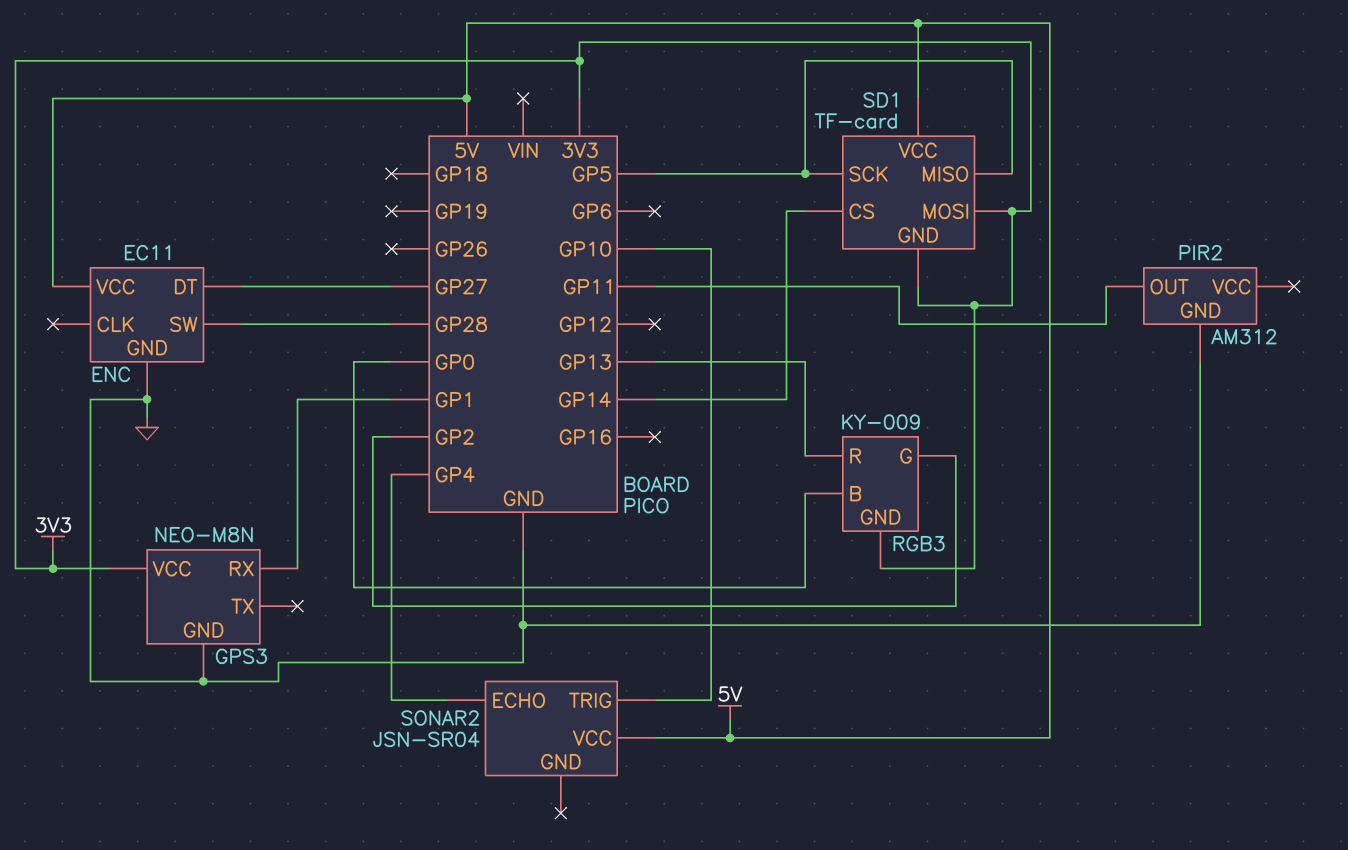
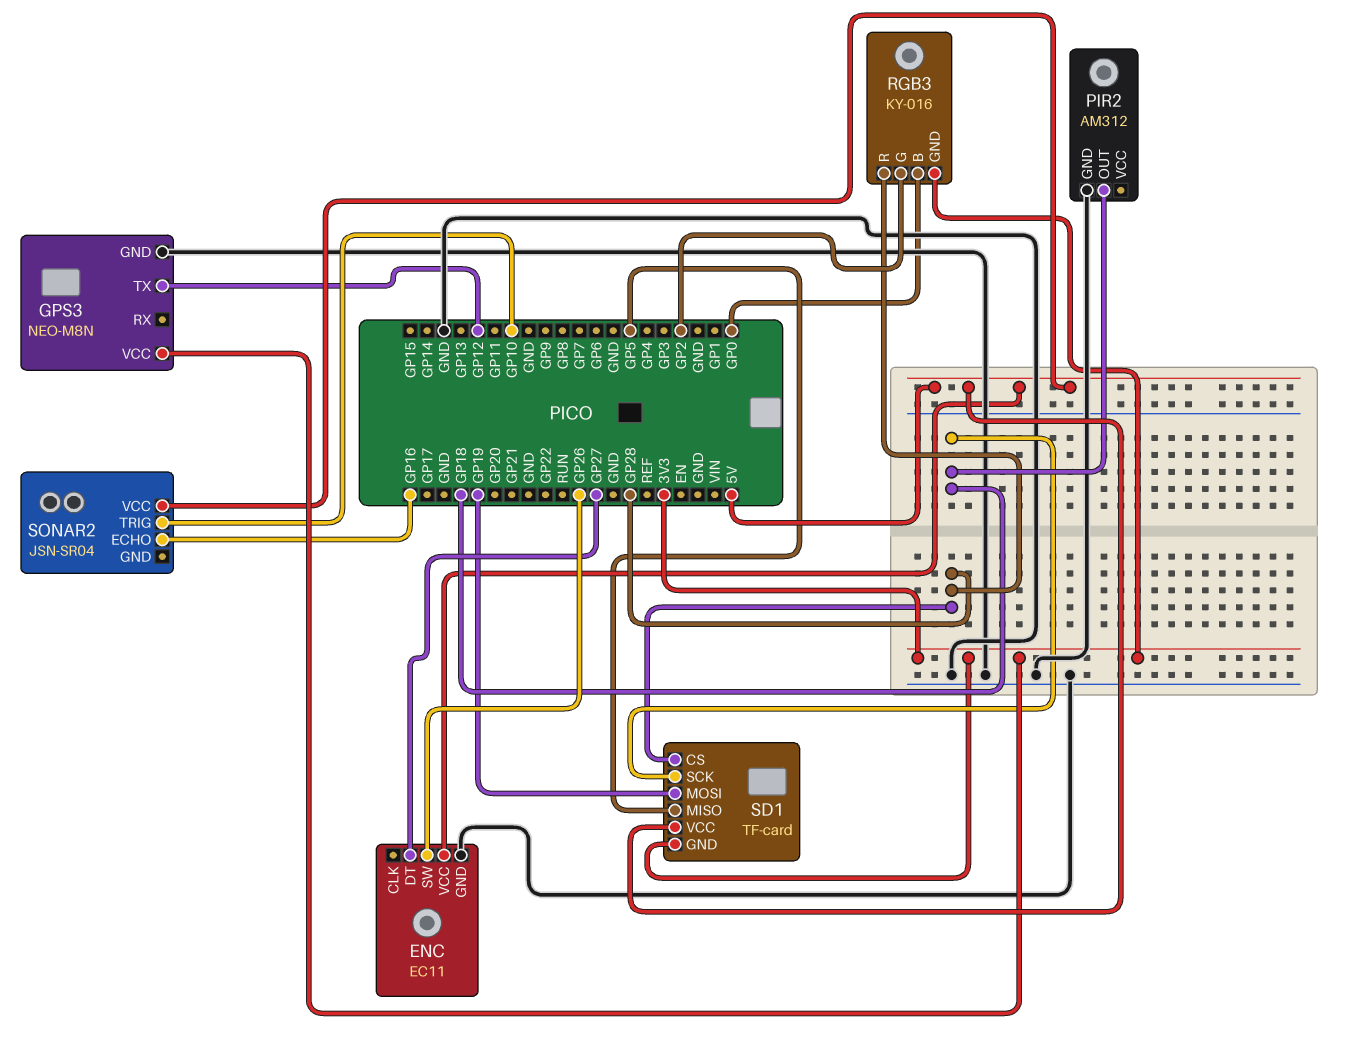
ENC pin SW: GP28 -> GP26
GPS3 pin RX: GP1 -> none
GPS3 pin TX: none -> GP12
PIR2 pin OUT: GP11 -> GP18
RGB3: KY-009 -> KY-016
RGB3 pin R: GP13 -> GP28
SD1 pin CS: GP14 -> GP28
SD1 pin MOSI: 3V3 -> GP19
SD1 pin SCK: GP5 -> GP18
SONAR2 pin ECHO: GP4 -> GP16

